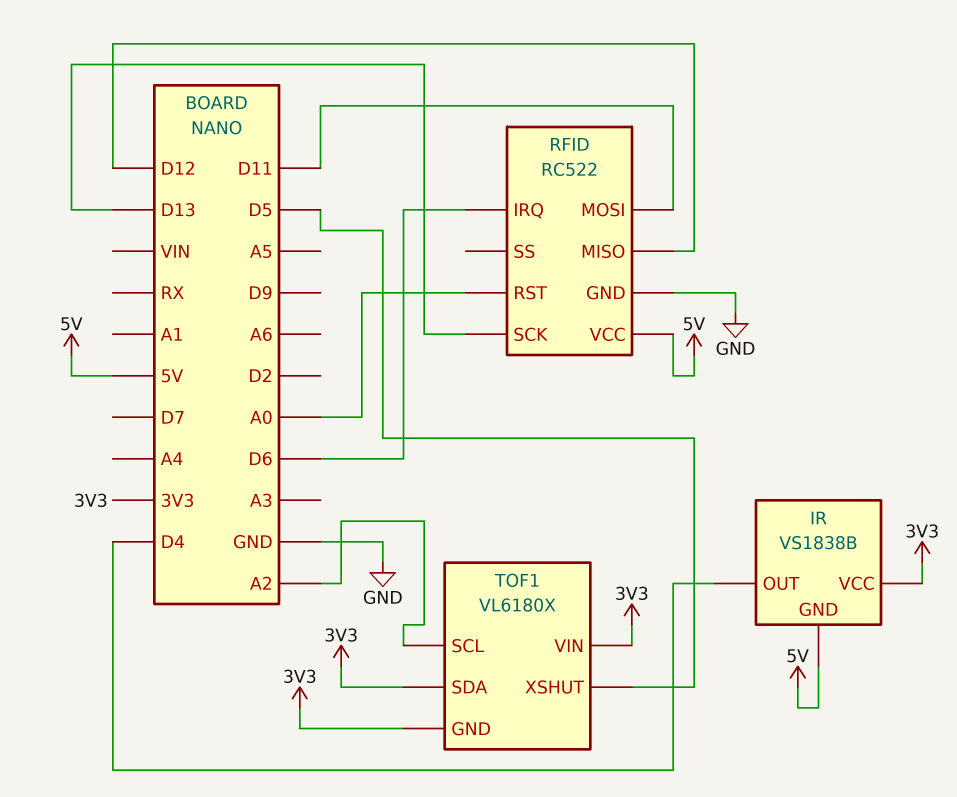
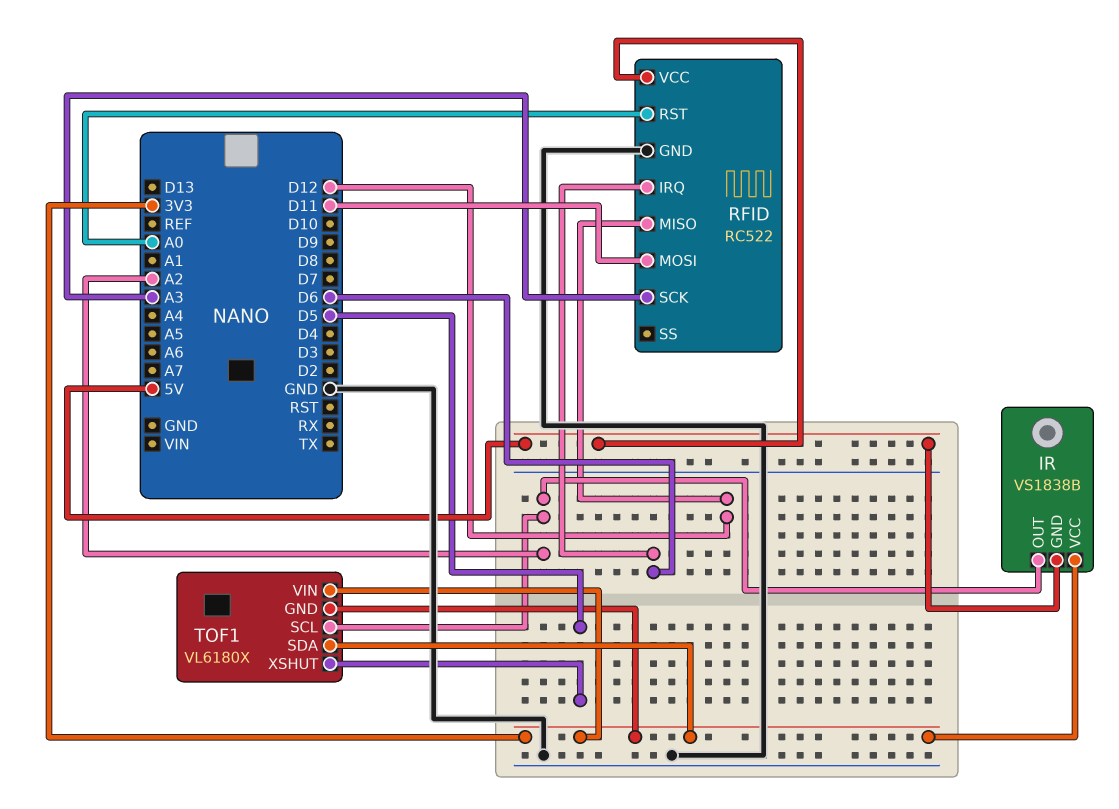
IR pin OUT: D4 -> A2
RFID pin SCK: D13 -> A3

